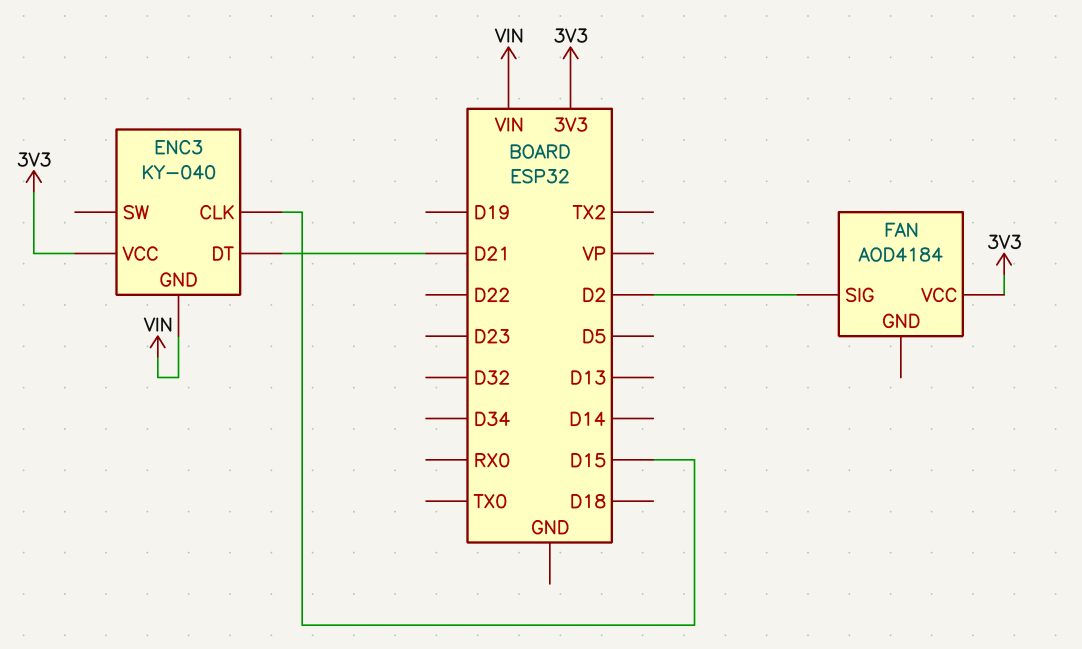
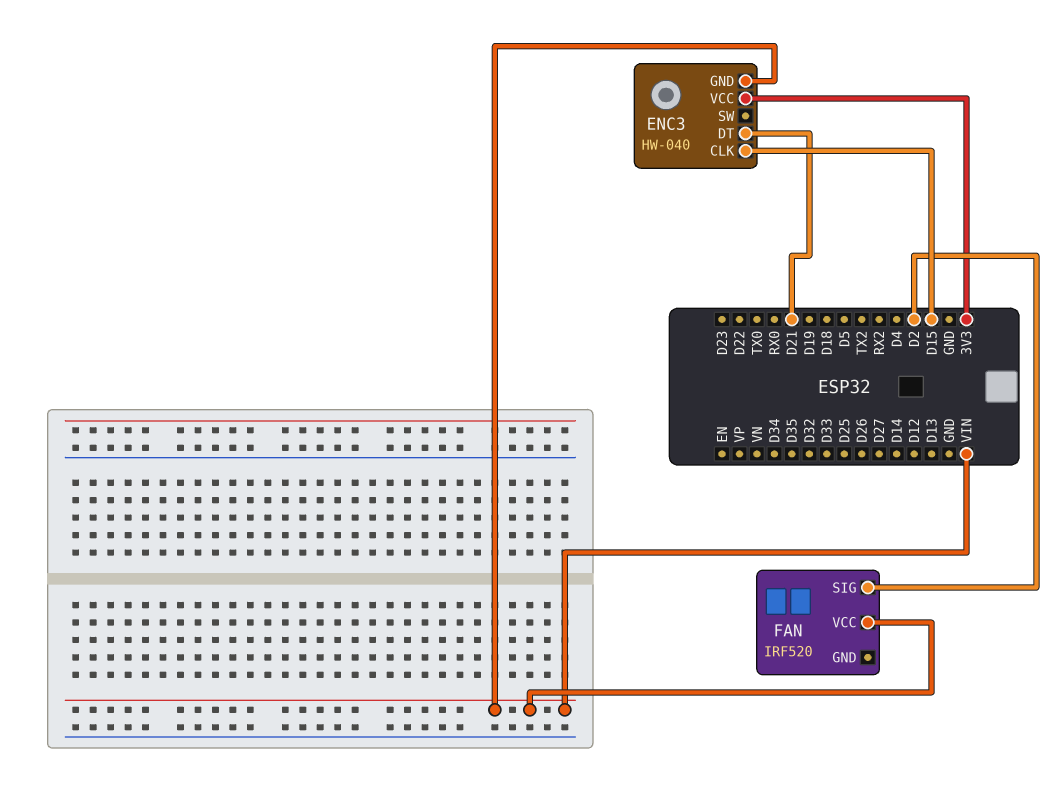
ENC3: KY-040 -> HW-040
FAN: AOD4184 -> IRF520
FAN pin VCC: 3V3 -> VIN

